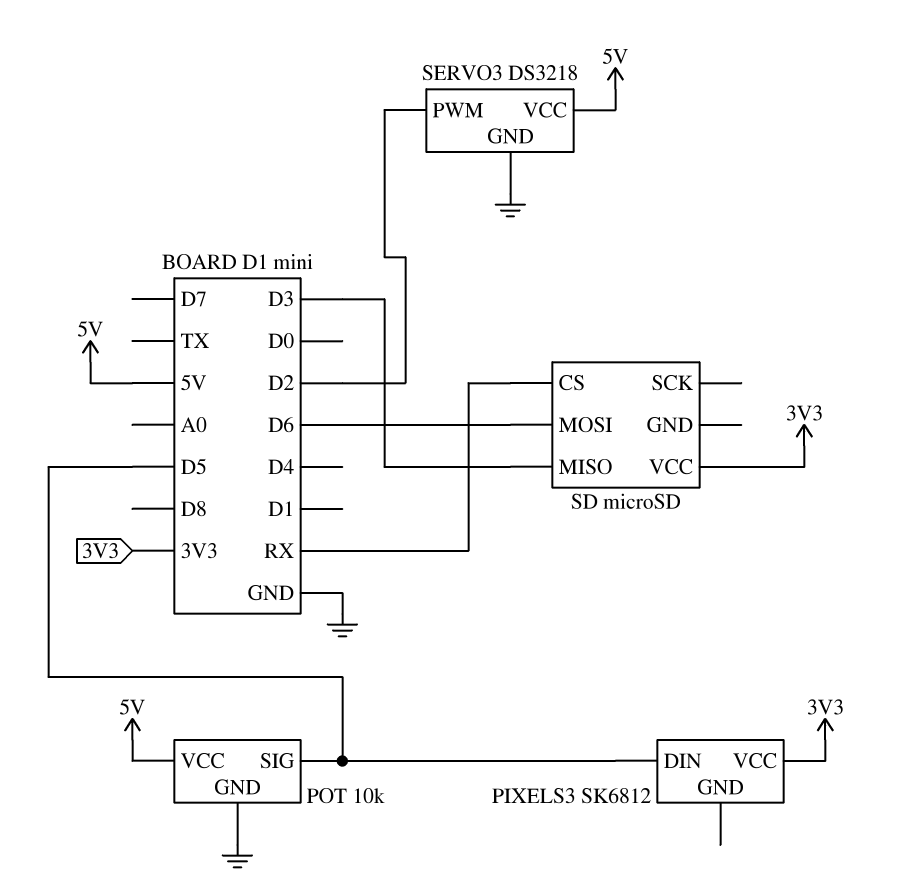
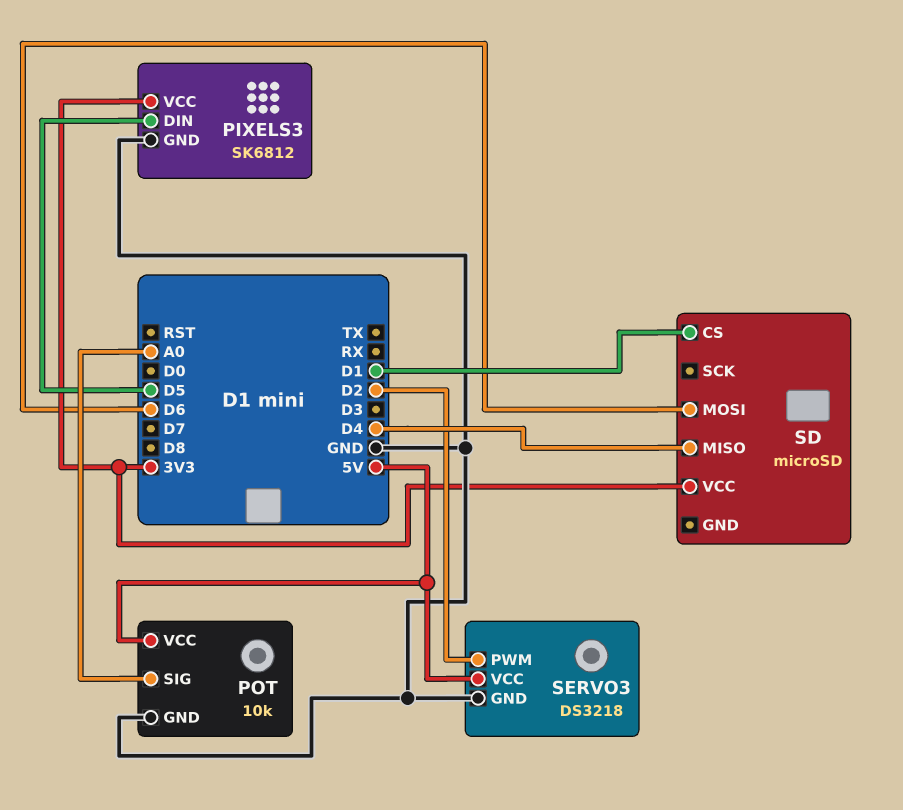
PIXELS3 pin GND: none -> GND
POT pin SIG: D5 -> A0
SD pin CS: RX -> D1
SD pin MISO: D3 -> D4

